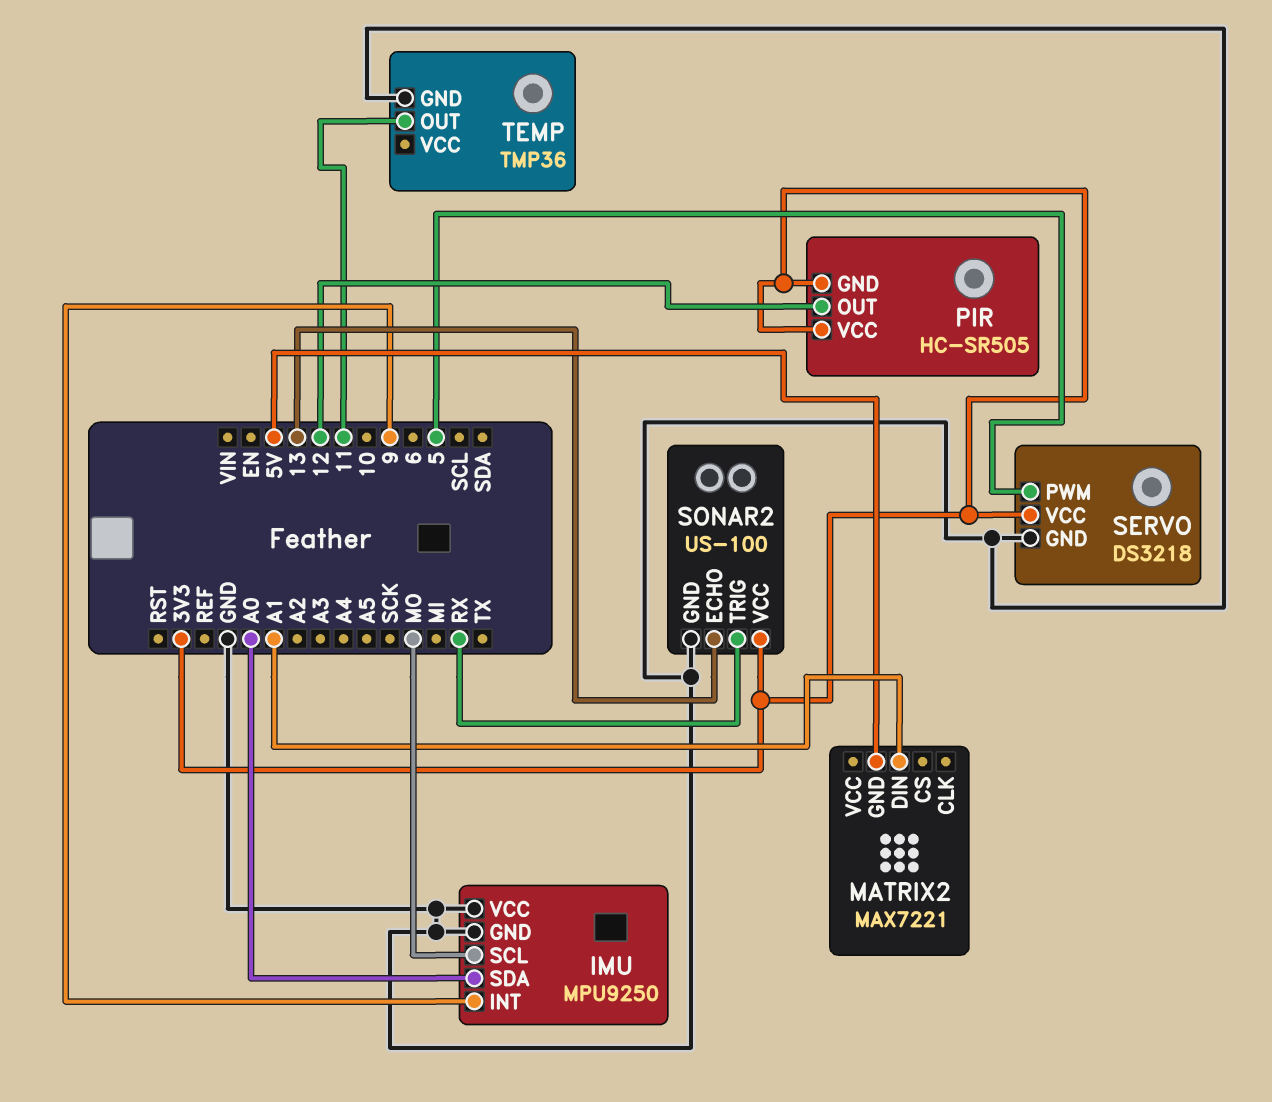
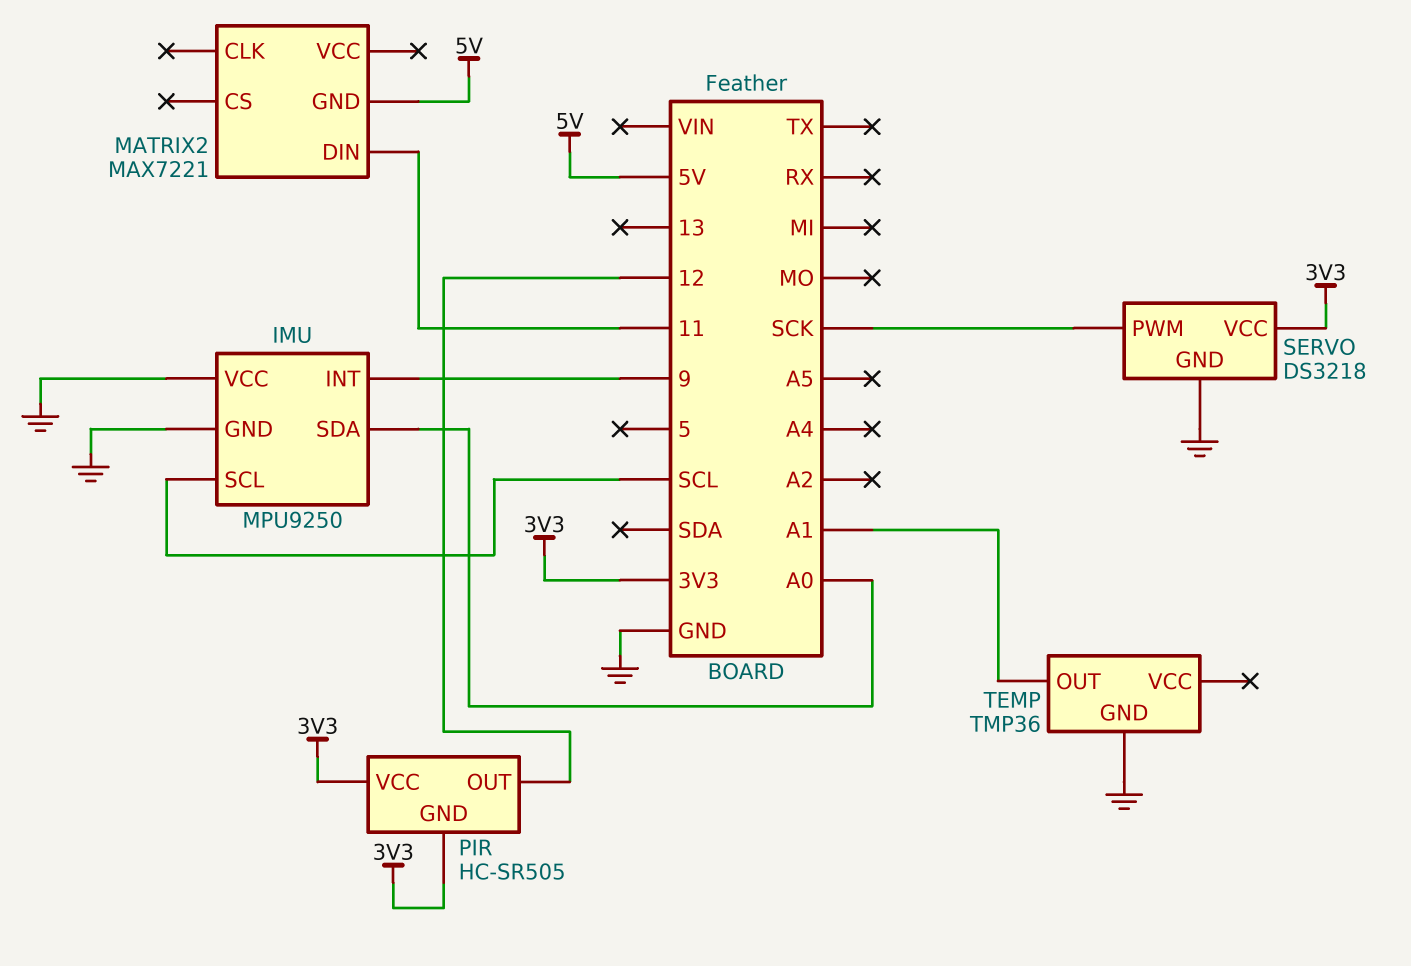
IMU pin SCL: MO -> SCL
MATRIX2 pin DIN: A1 -> 11
SERVO pin PWM: 5 -> SCK
SONAR2: US-100 -> none
SONAR2 pin ECHO: 13 -> none
SONAR2 pin GND: GND -> none
SONAR2 pin TRIG: RX -> none
SONAR2 pin VCC: 3V3 -> none
TEMP pin OUT: 11 -> A1

